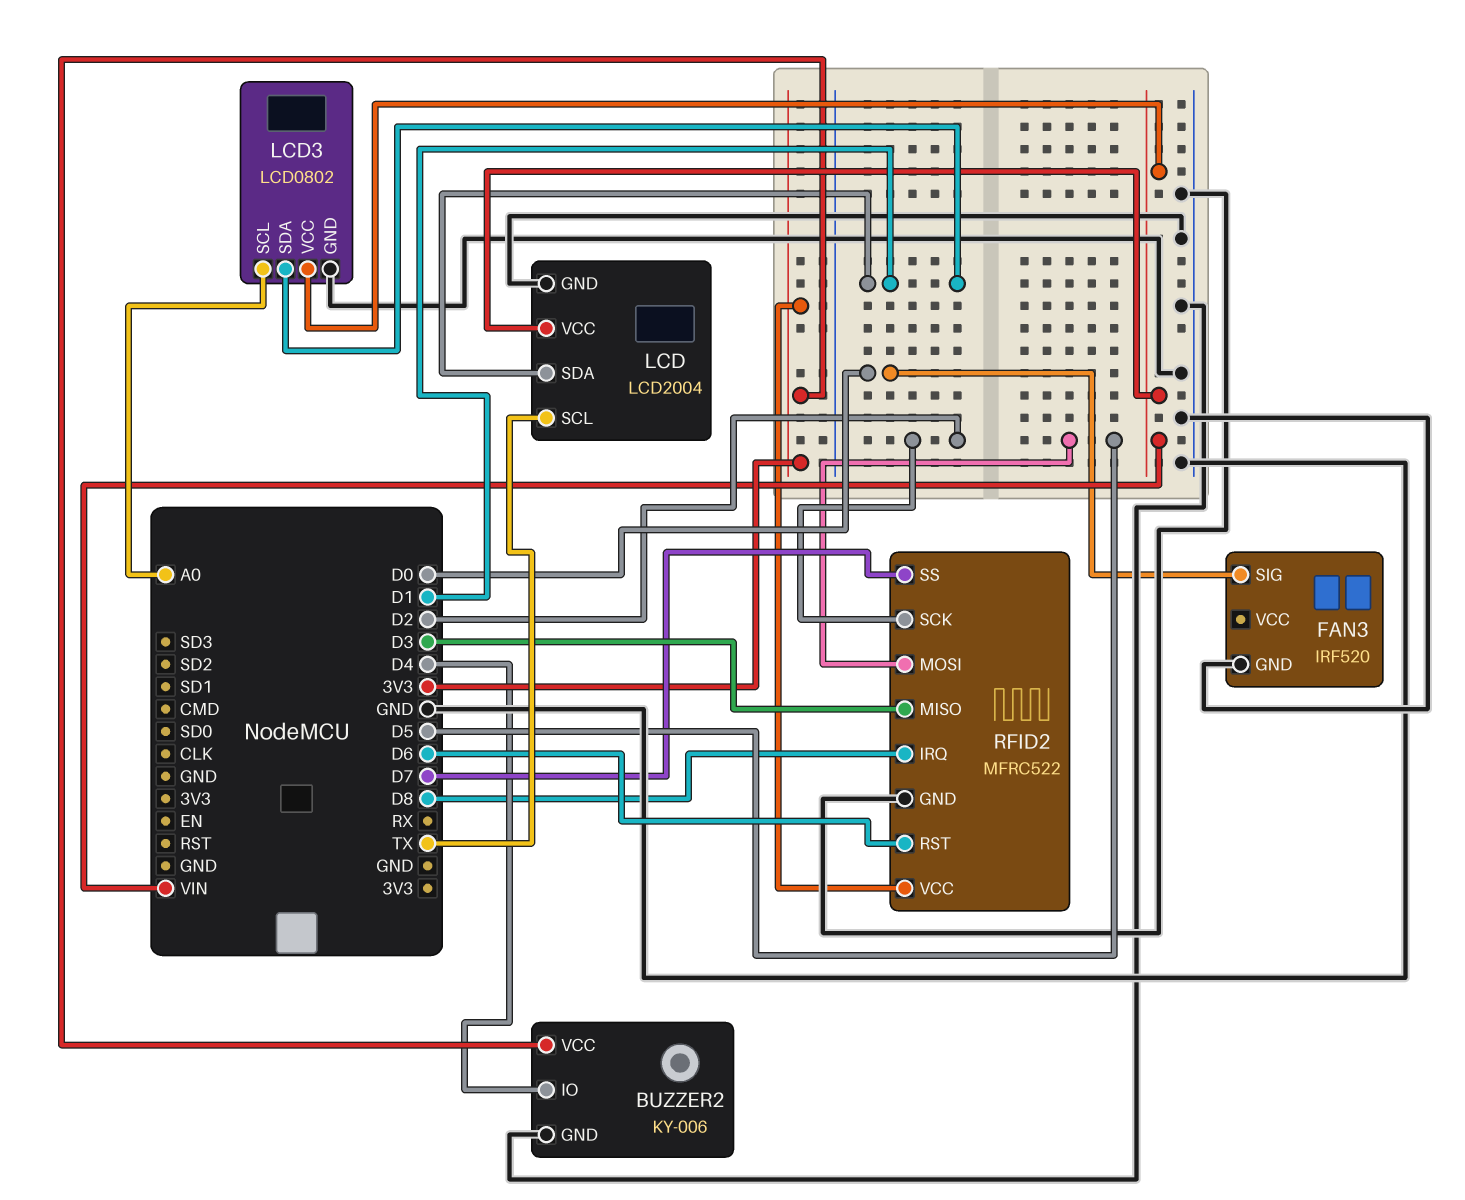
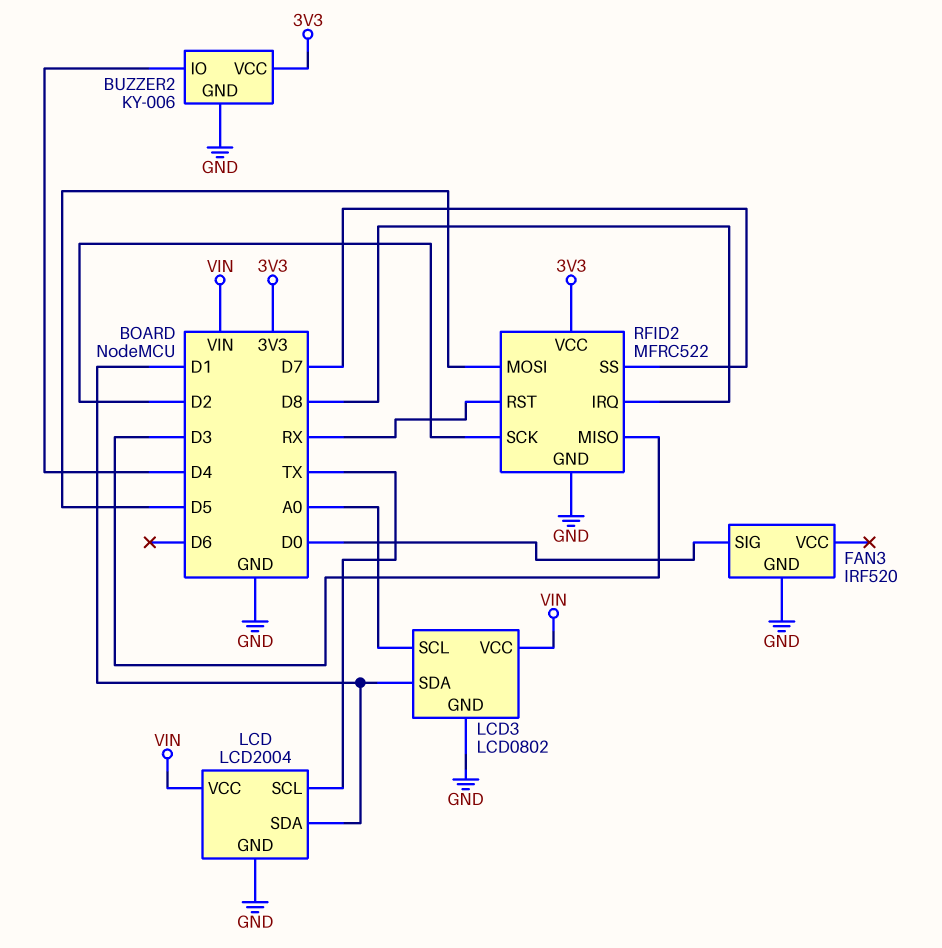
RFID2 pin RST: D6 -> RX

